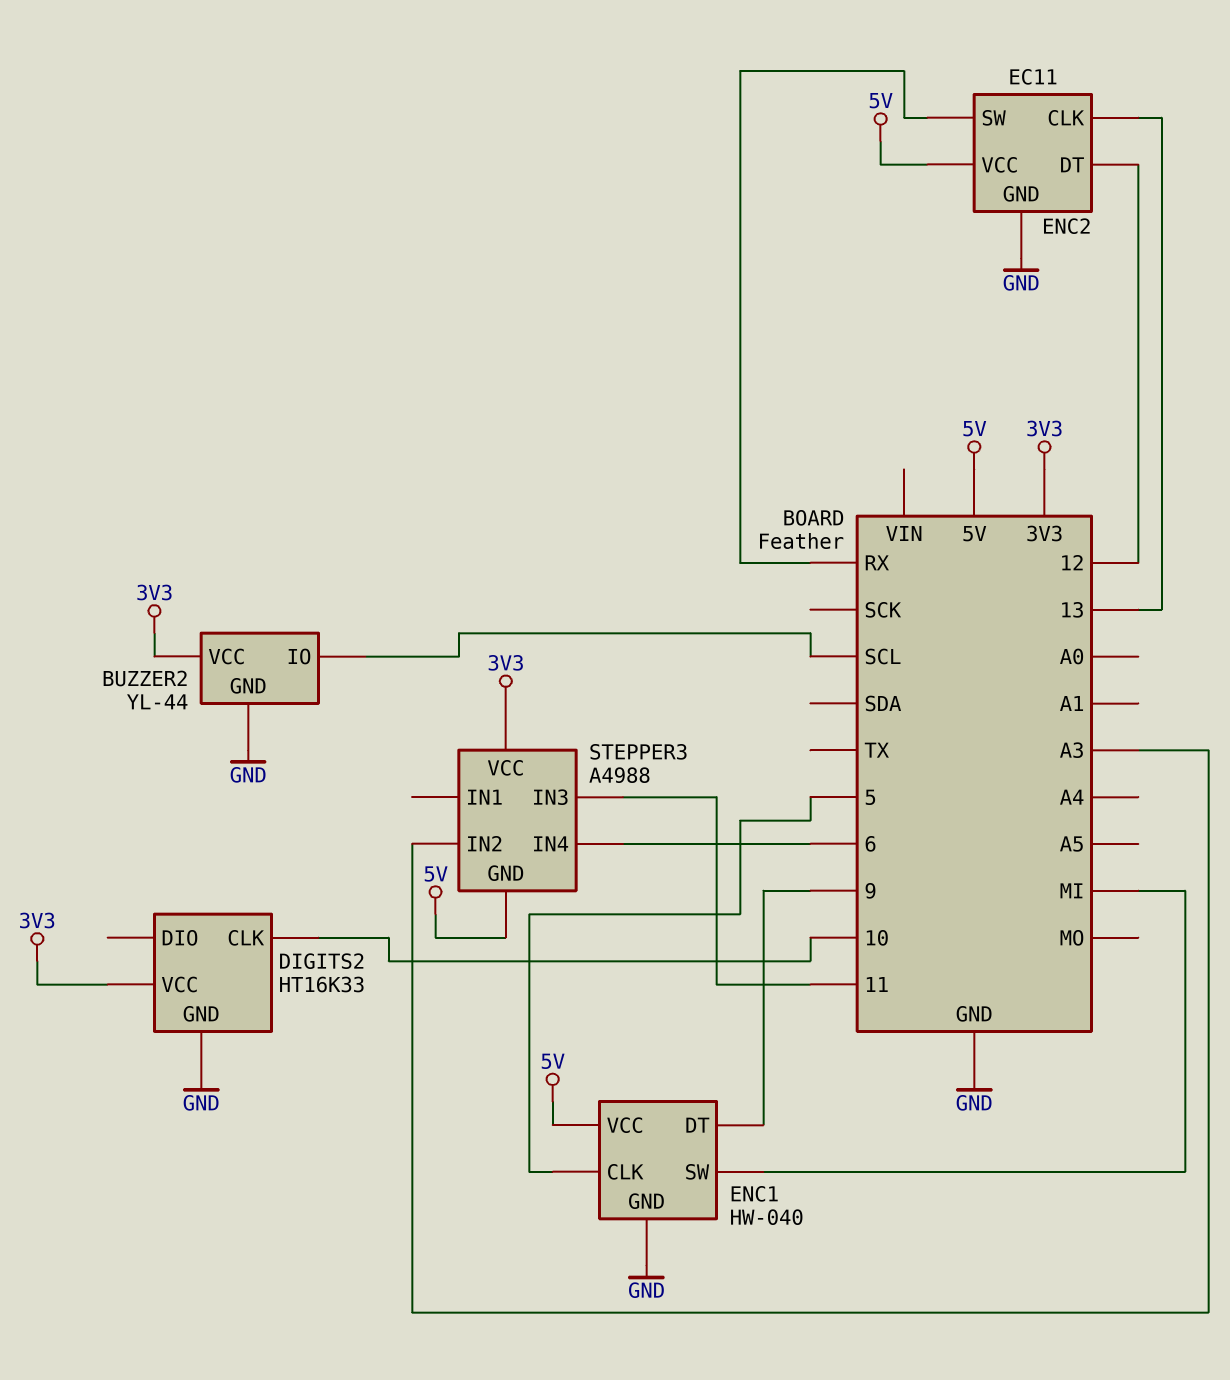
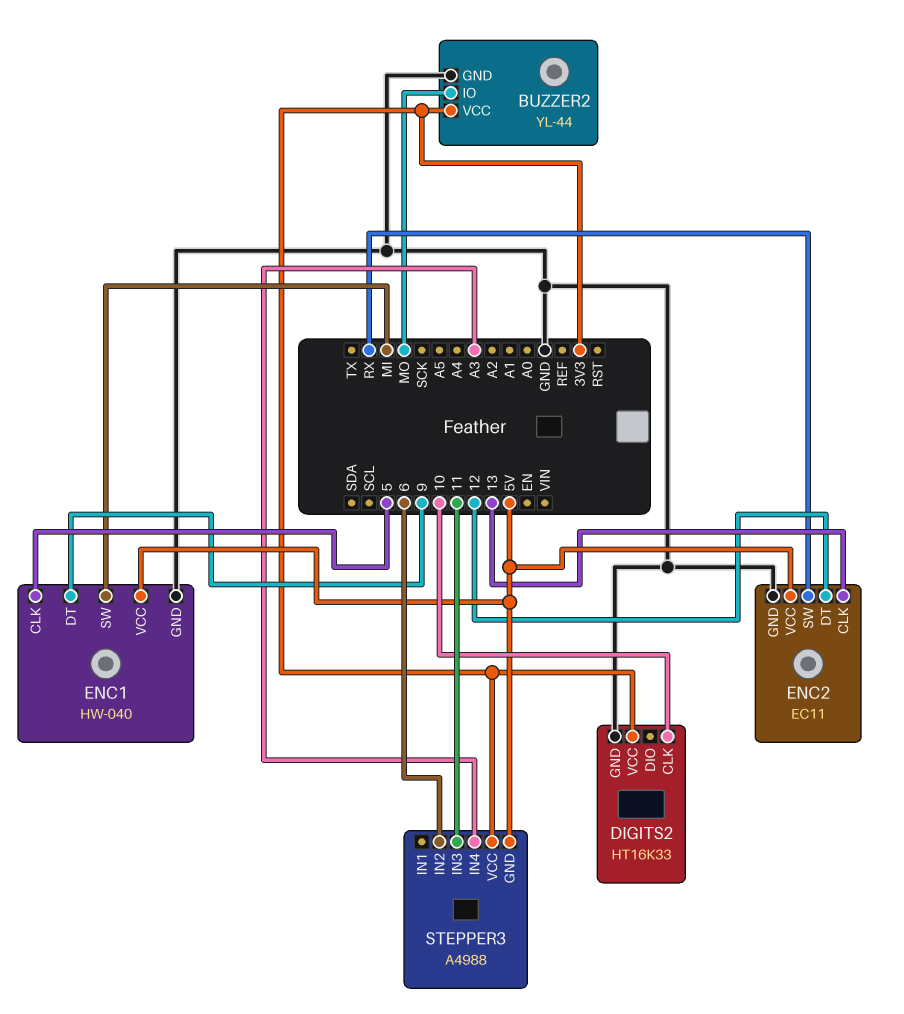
BUZZER2 pin IO: SCL -> MO
STEPPER3 pin IN2: A3 -> 6
STEPPER3 pin IN4: 6 -> A3

